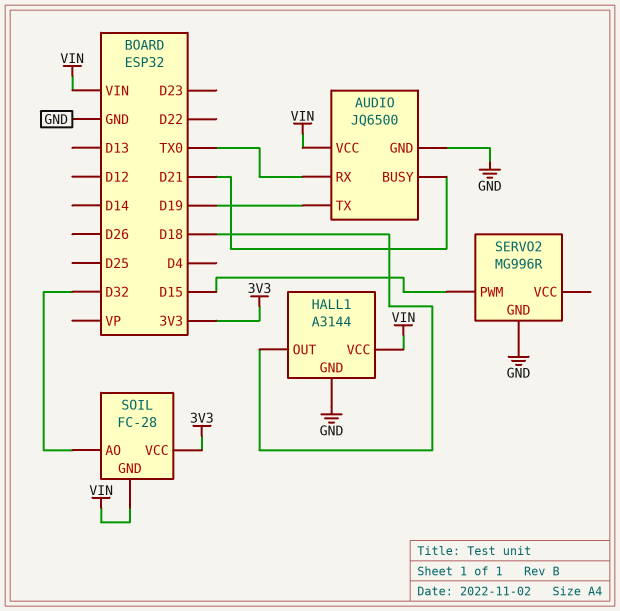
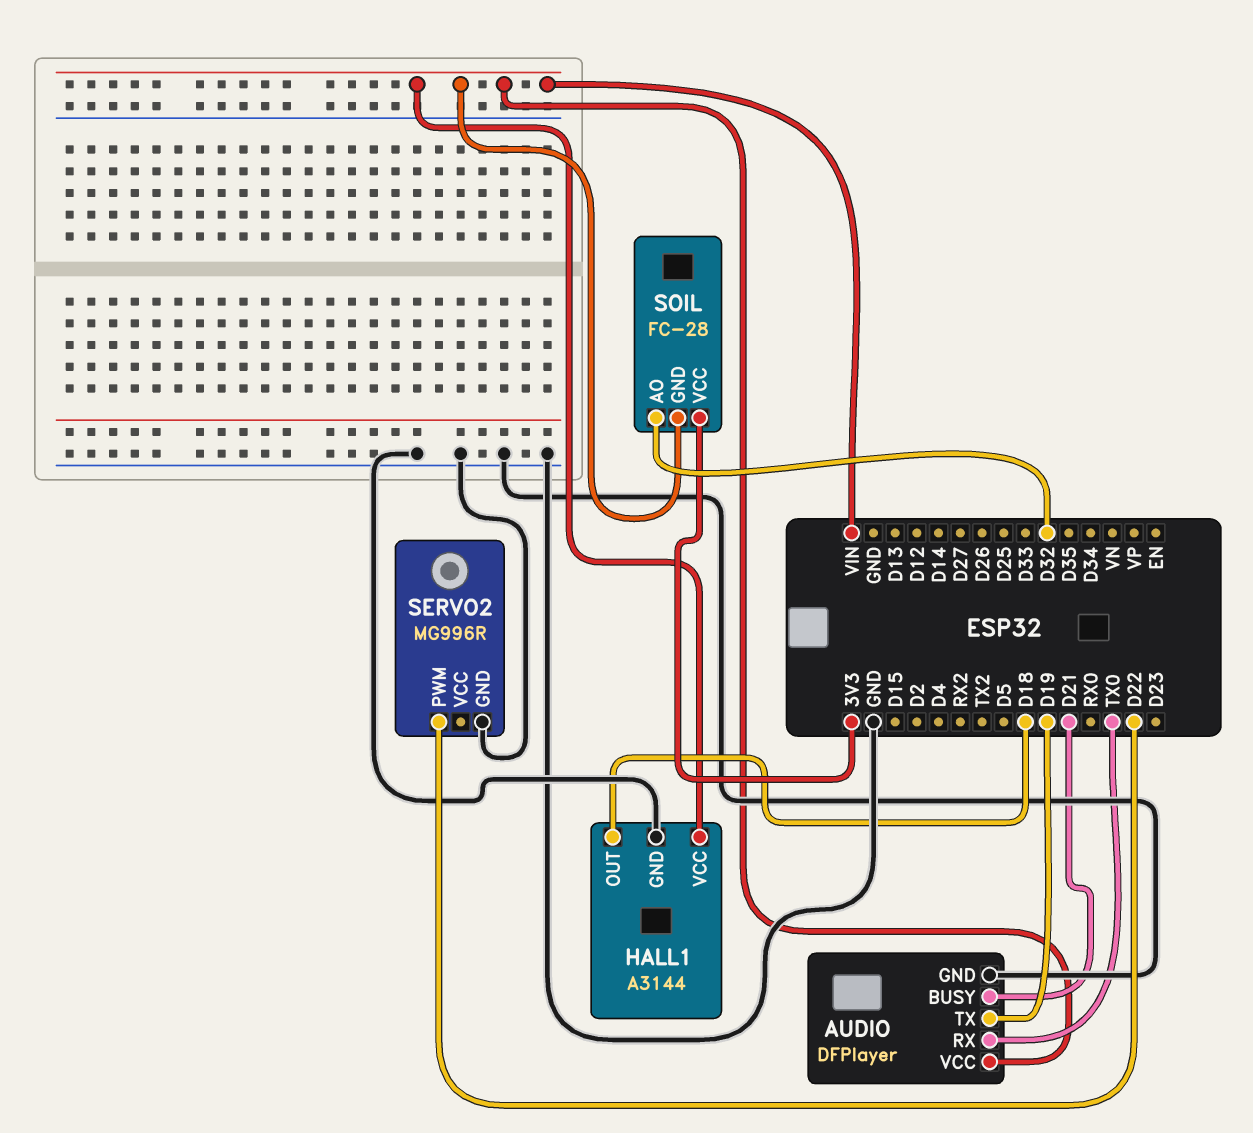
AUDIO: JQ6500 -> DFPlayer
SERVO2 pin PWM: D15 -> D22

